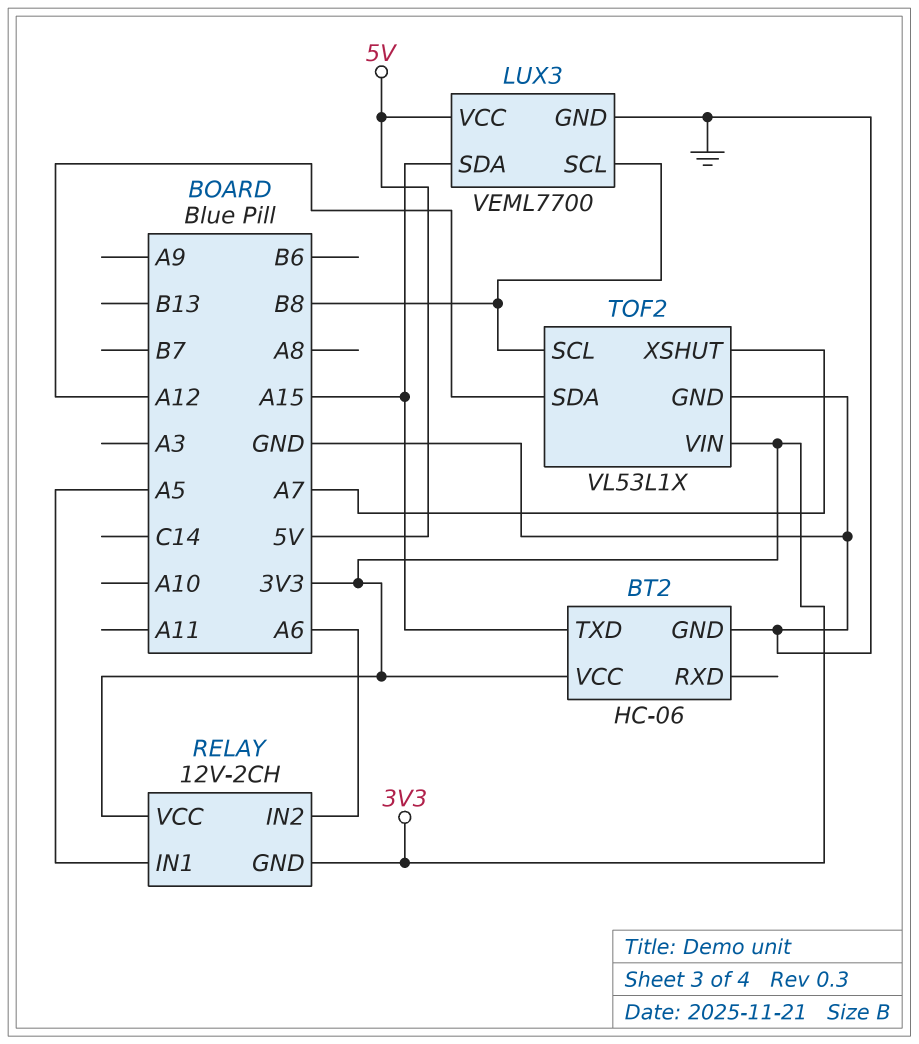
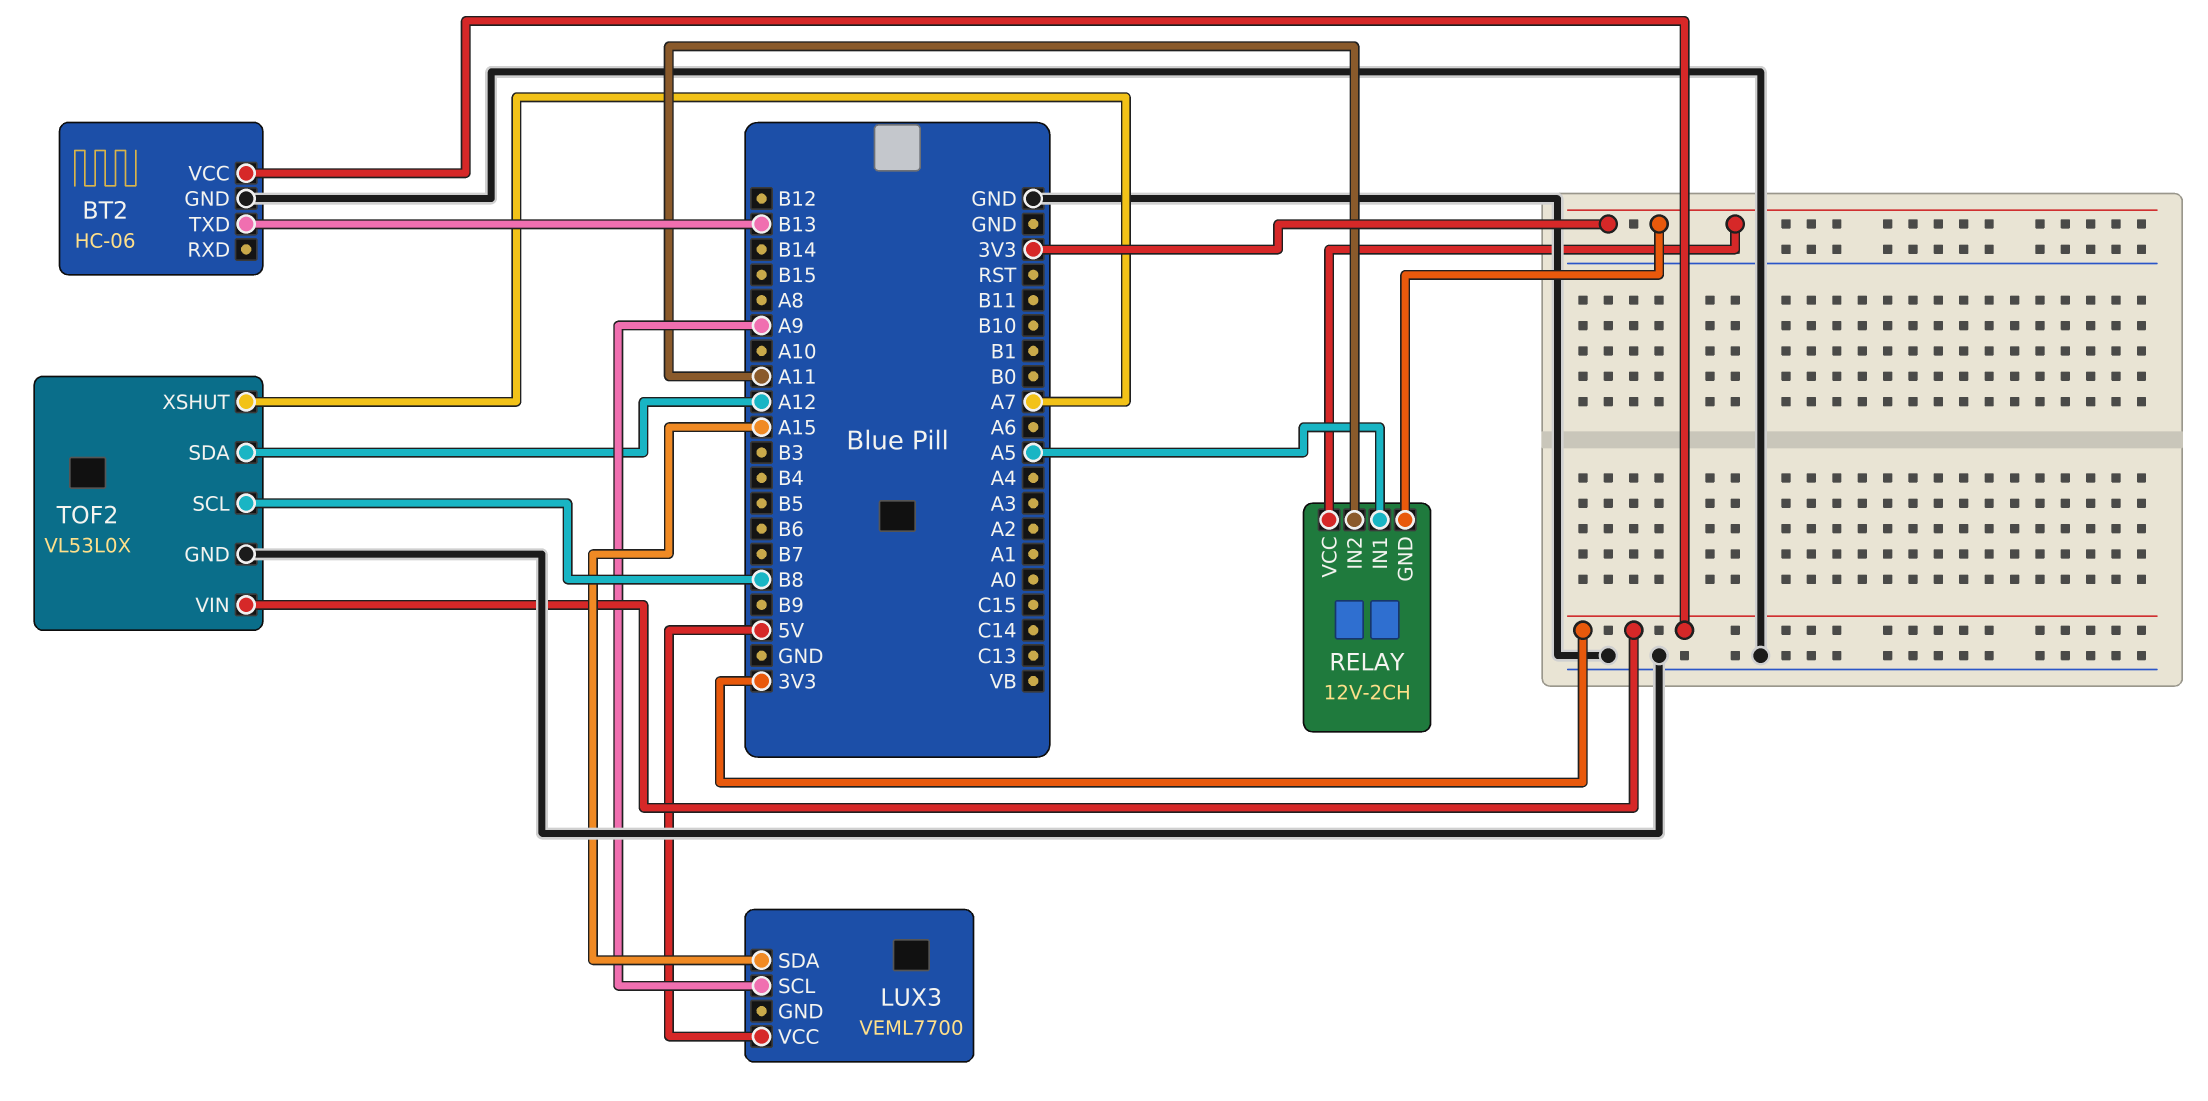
BT2 pin TXD: A15 -> B13
LUX3 pin GND: GND -> none
LUX3 pin SCL: B8 -> A9
RELAY pin IN2: A6 -> A11
TOF2: VL53L1X -> VL53L0X

